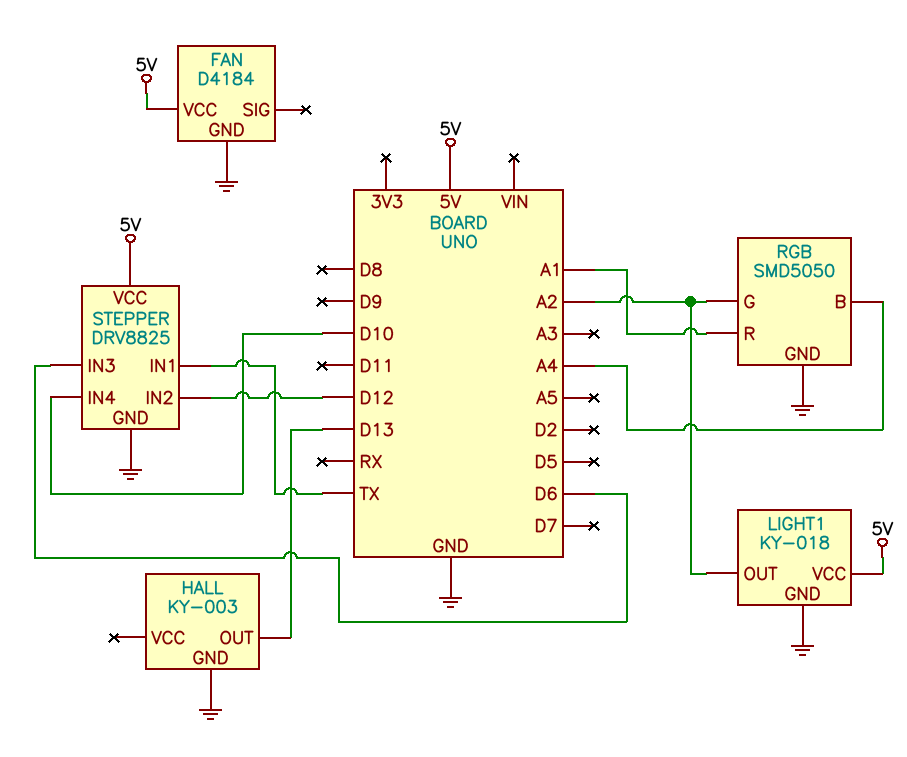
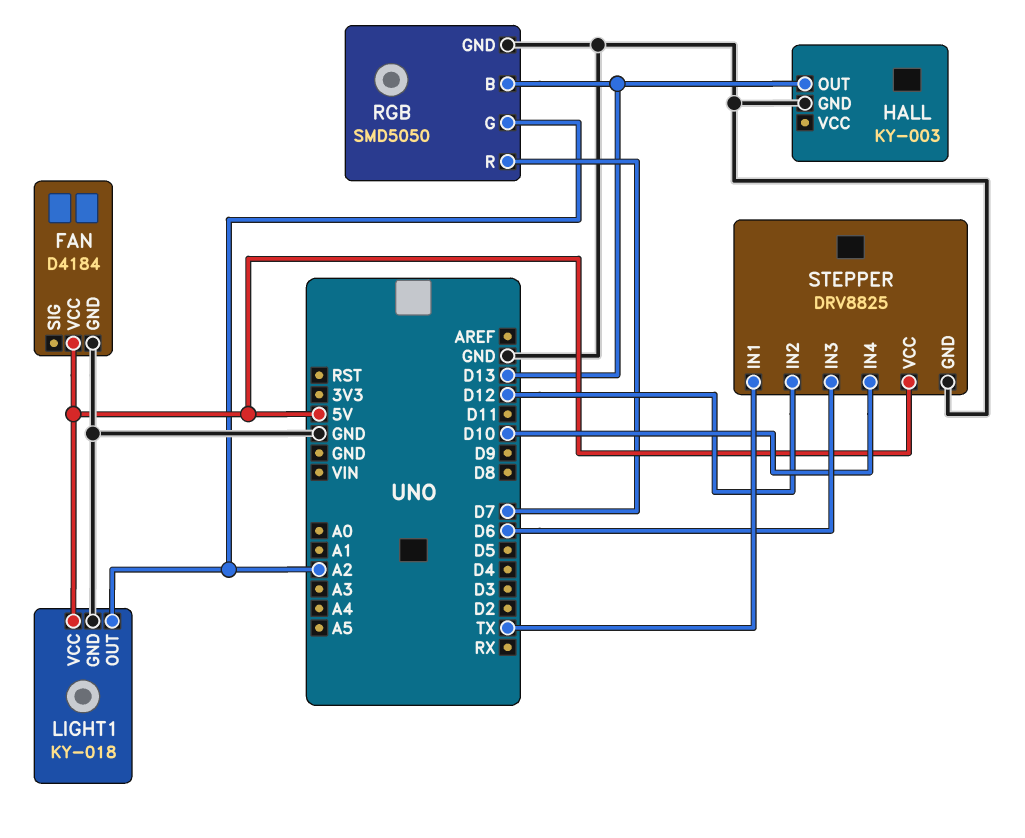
RGB pin B: A4 -> D13
RGB pin R: A1 -> D7

